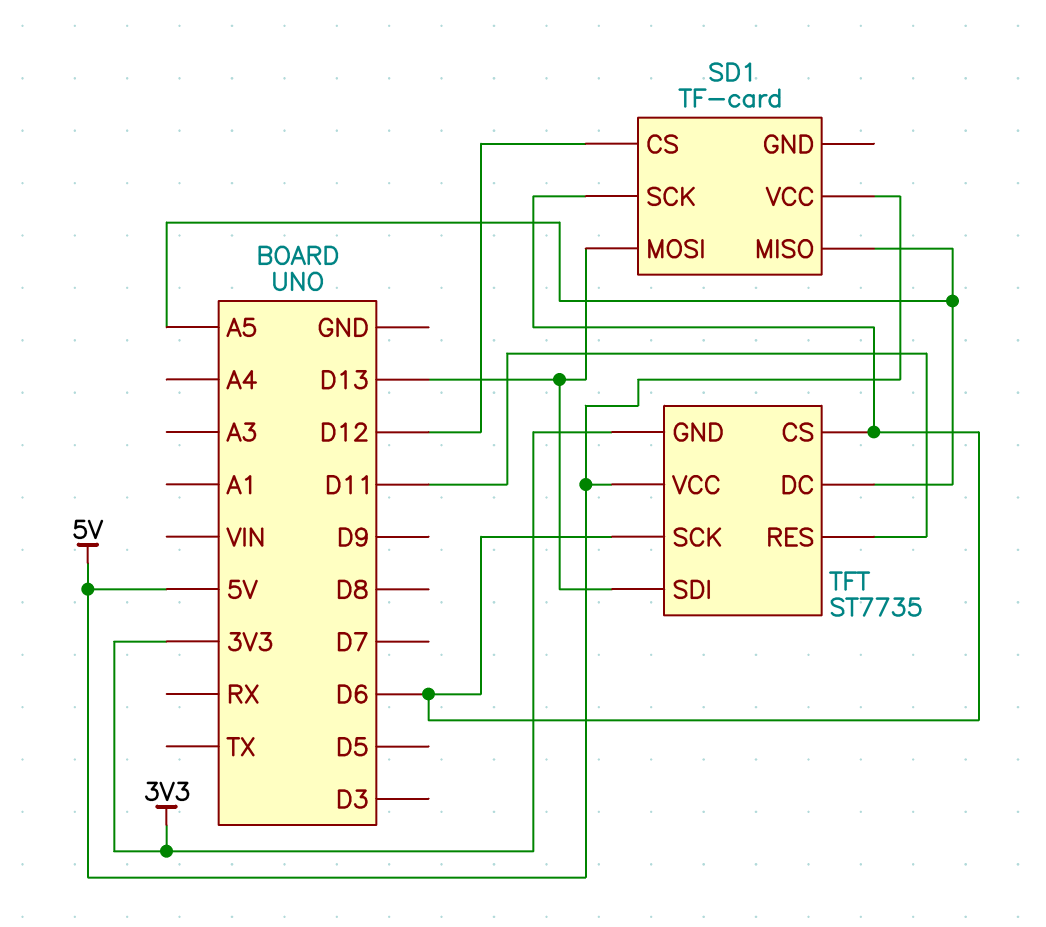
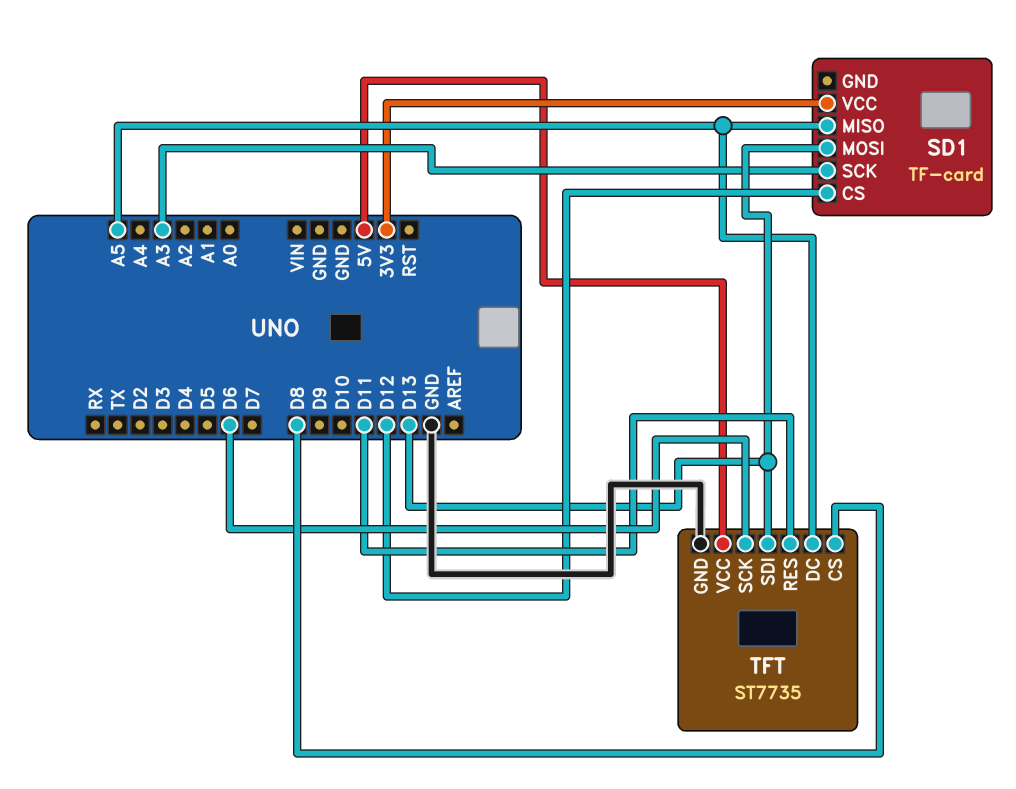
SD1 pin SCK: D6 -> A3
SD1 pin VCC: 5V -> 3V3
TFT pin CS: D6 -> D8
TFT pin GND: 3V3 -> GND

